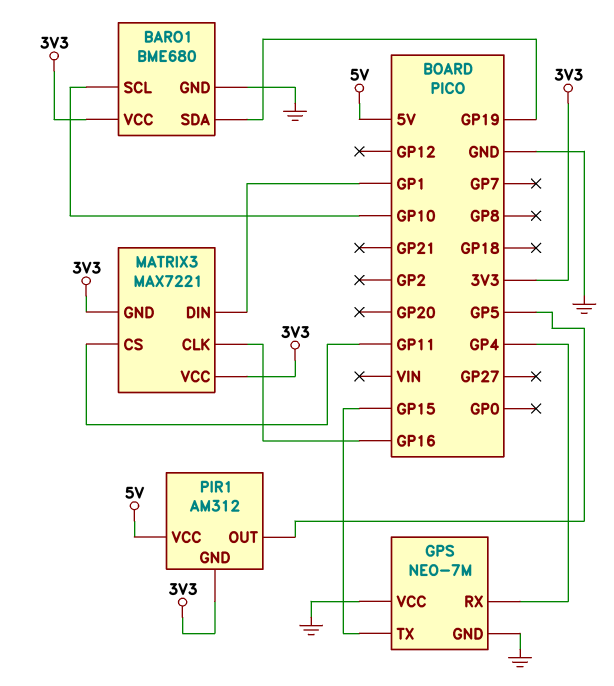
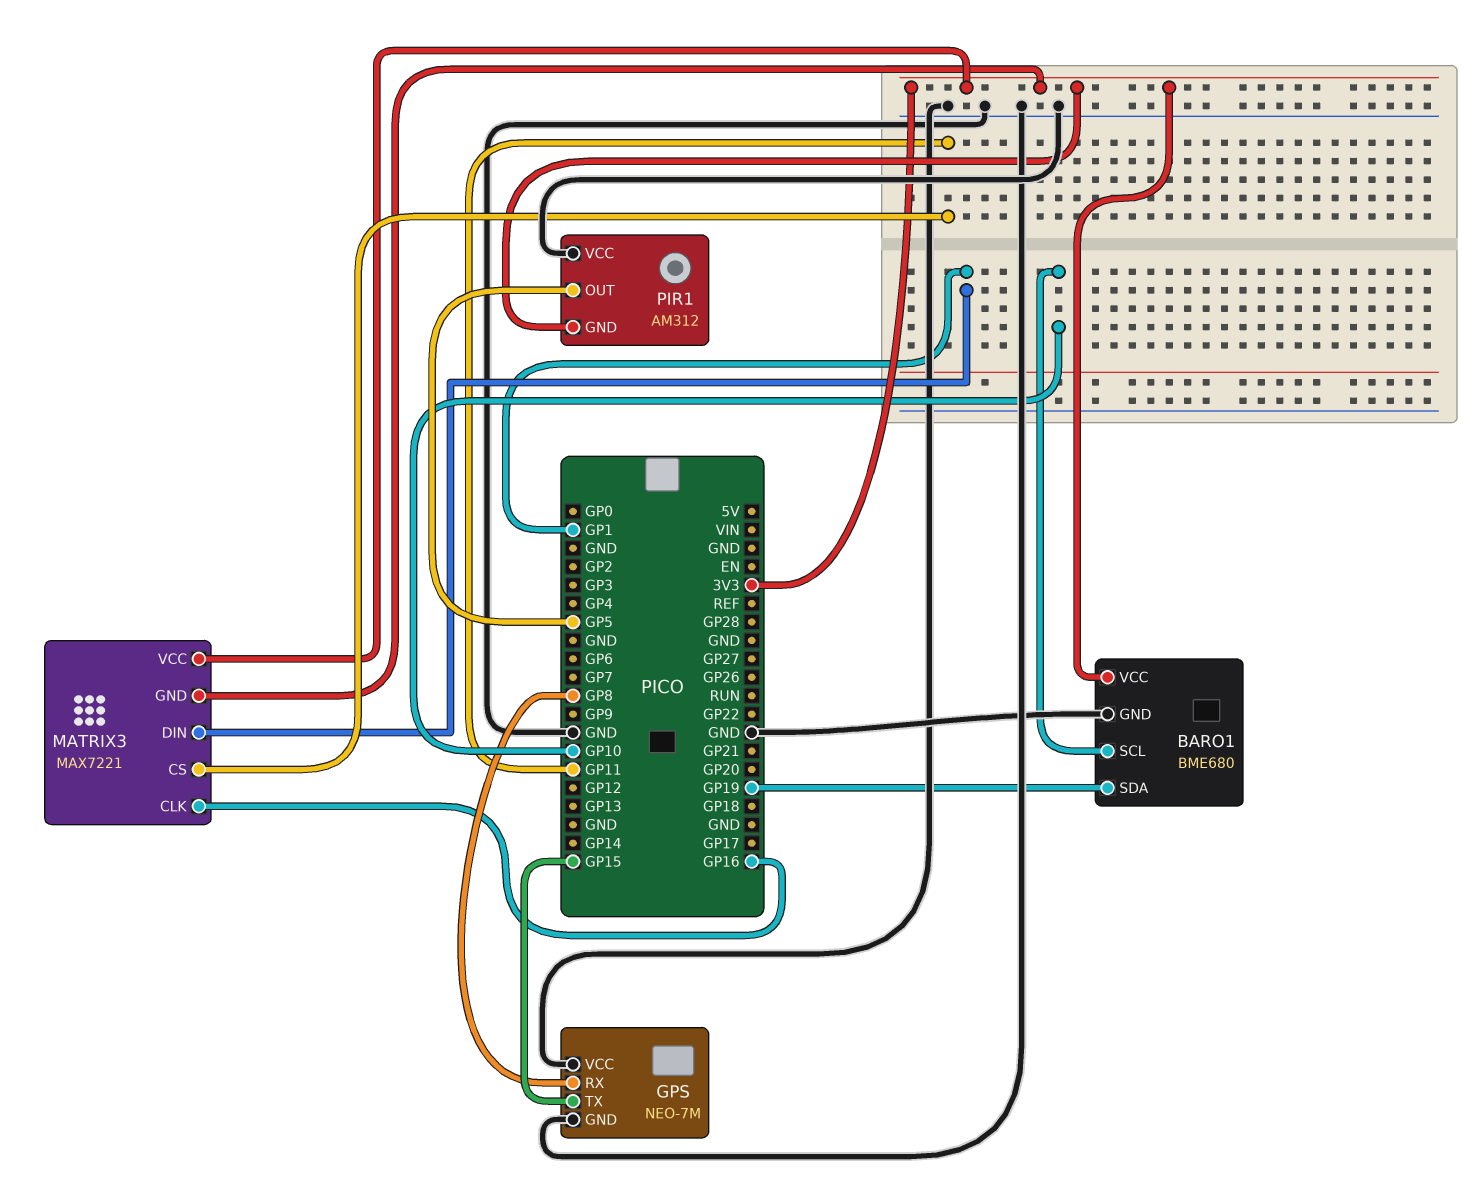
GPS pin RX: GP4 -> GP8
PIR1 pin VCC: 5V -> GND

